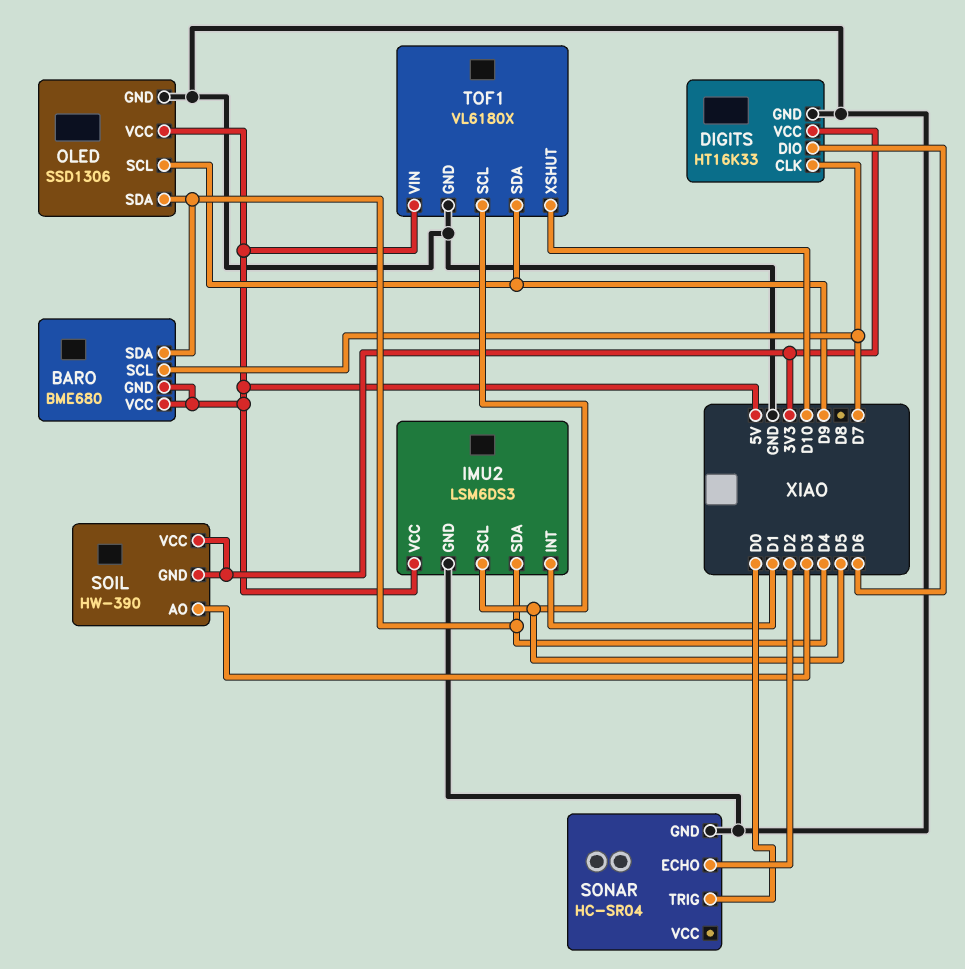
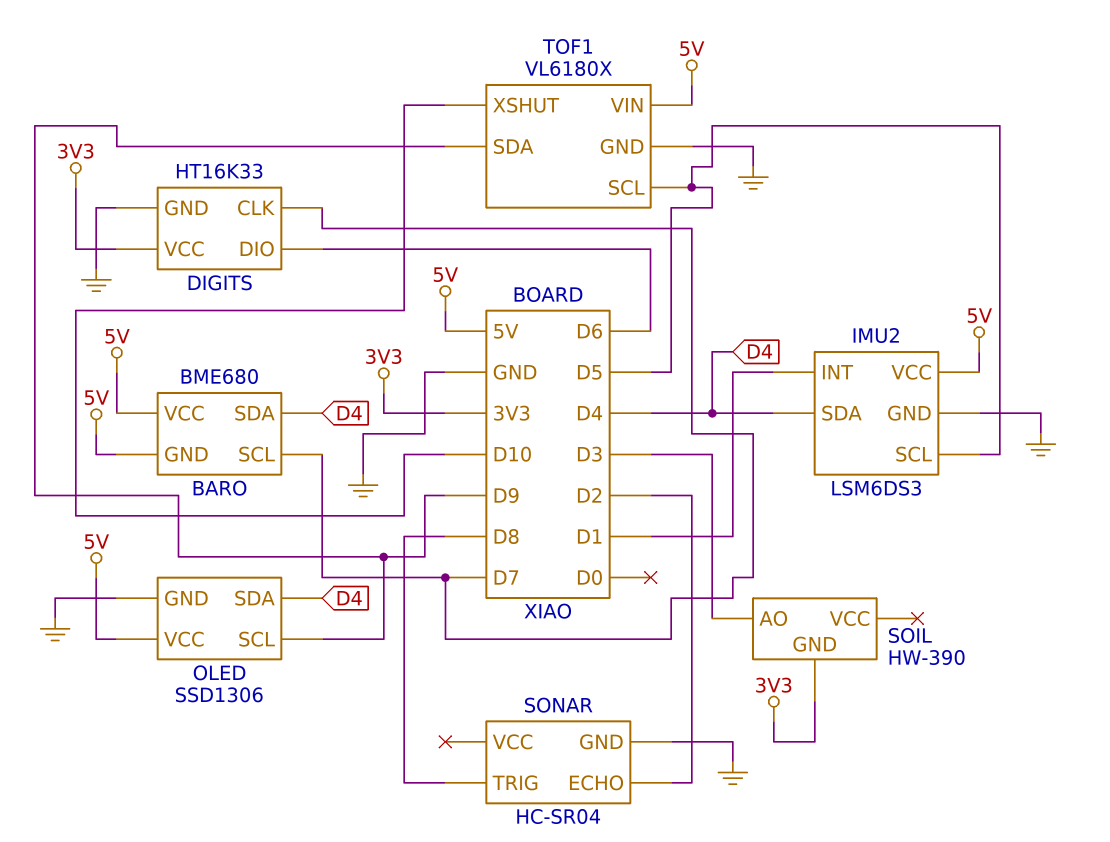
SOIL pin VCC: 3V3 -> none
SONAR pin TRIG: D0 -> D8

